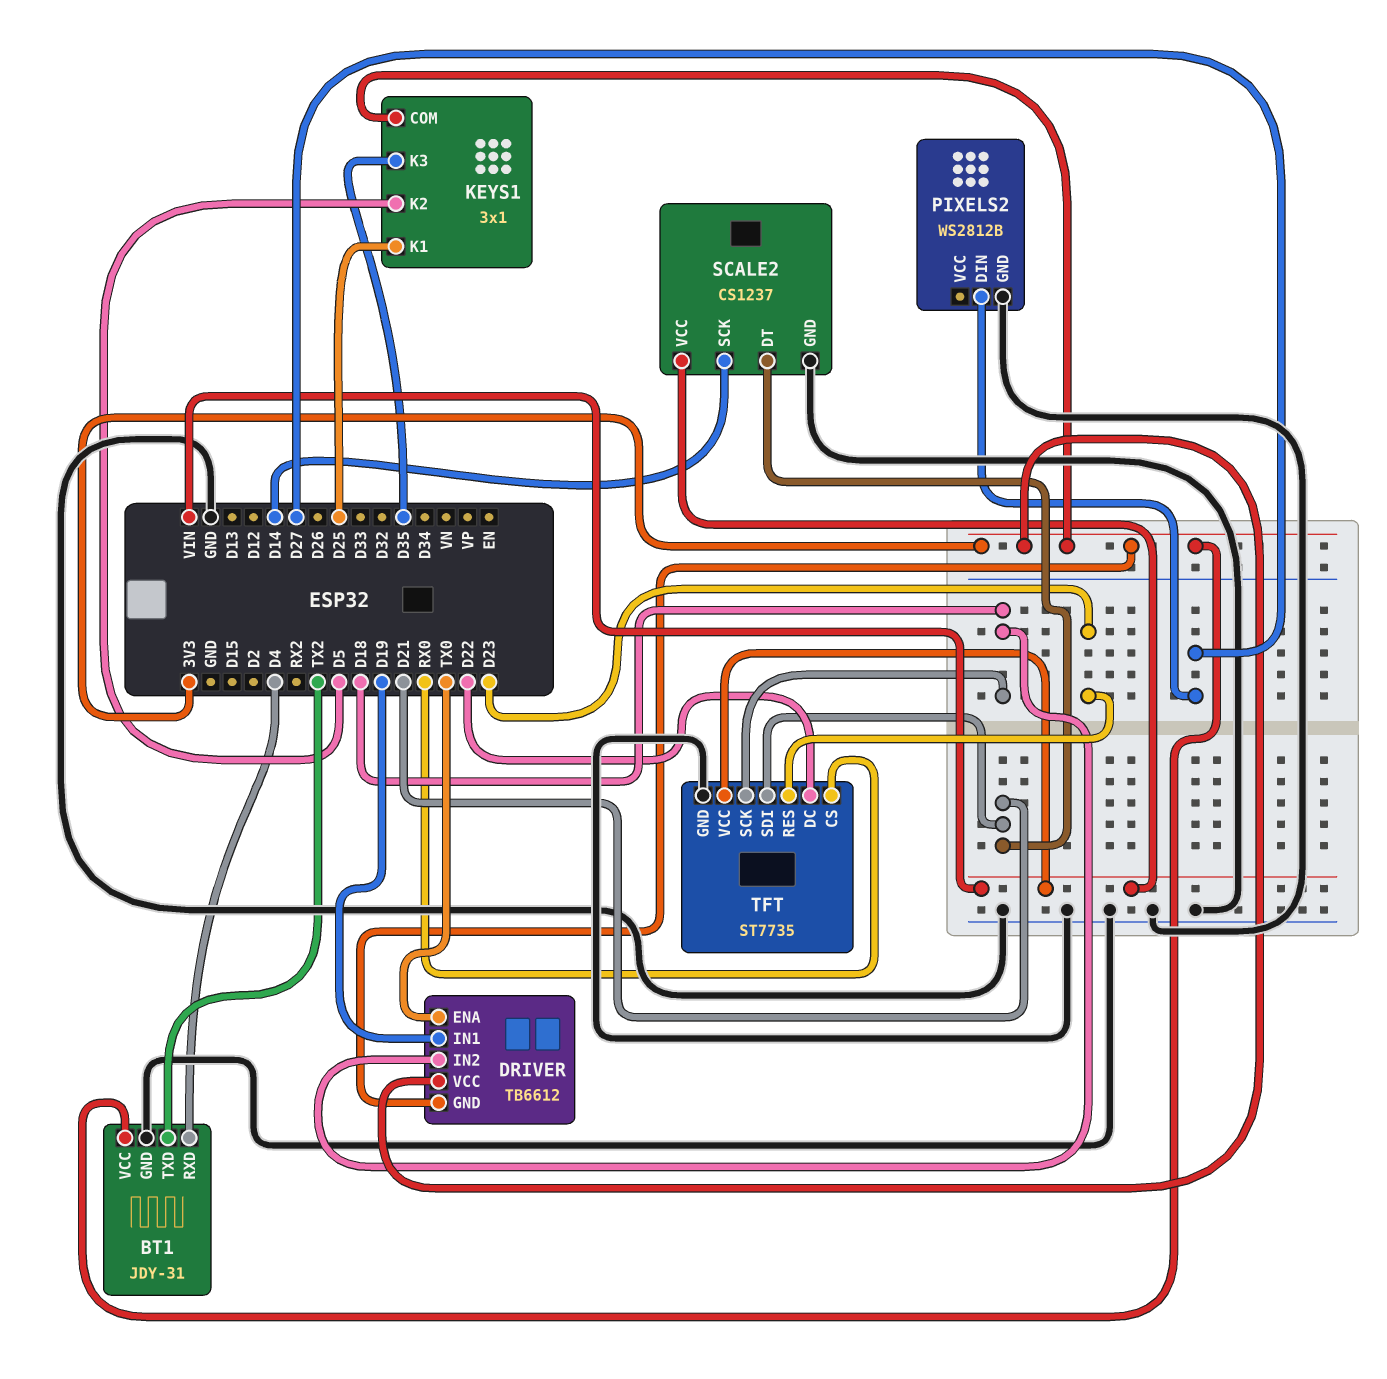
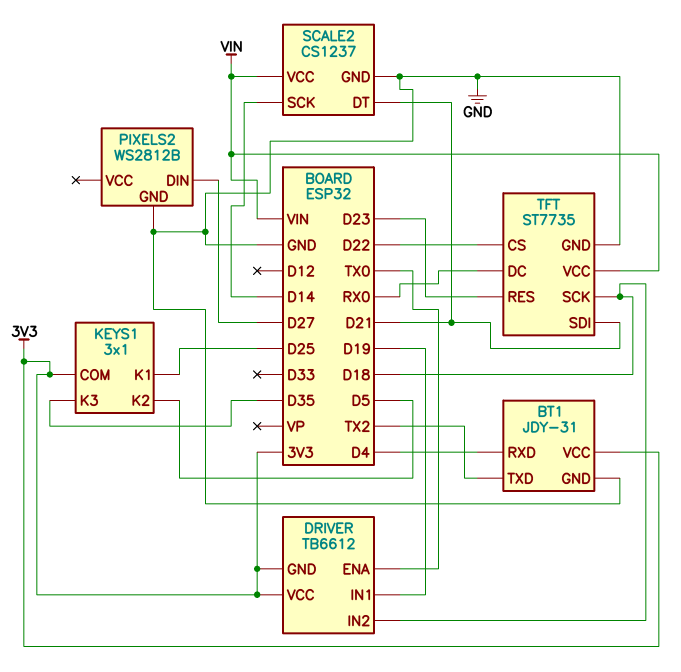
TFT pin CS: RX0 -> D22
TFT pin DC: D22 -> RX0

